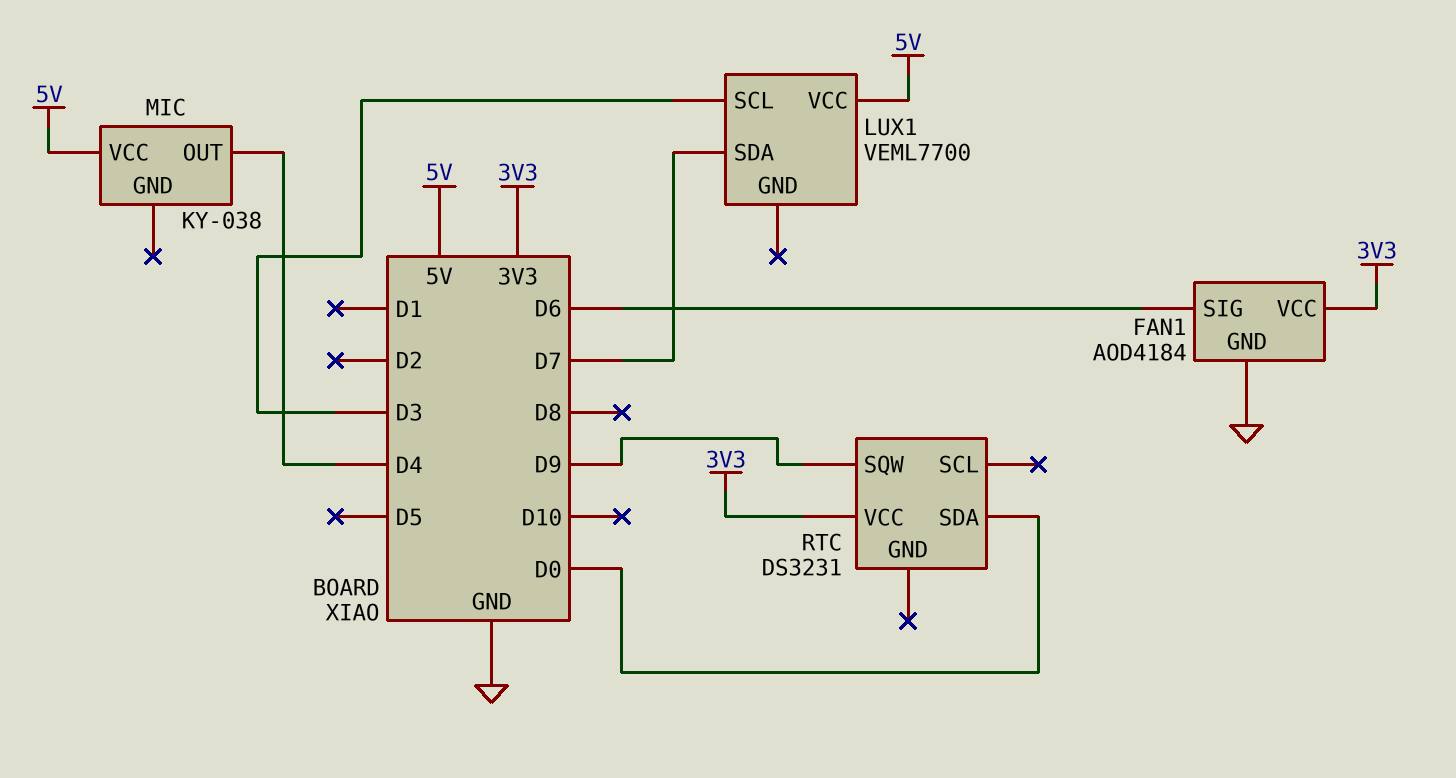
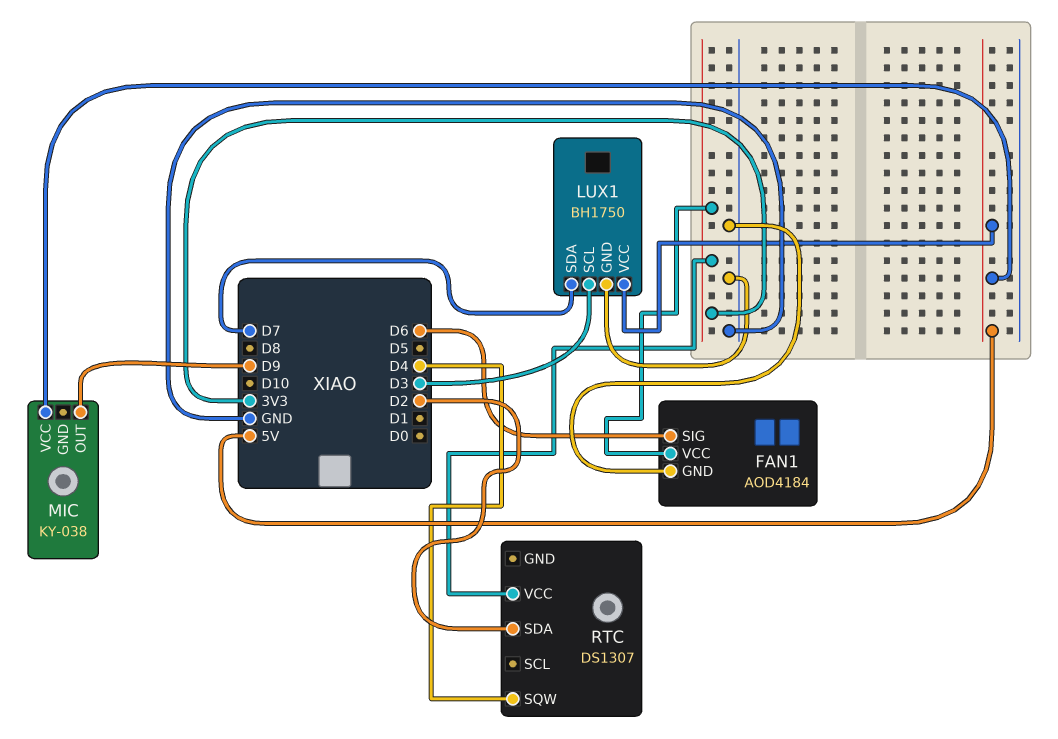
LUX1: VEML7700 -> BH1750
LUX1 pin GND: none -> GND
MIC pin OUT: D4 -> D9
RTC: DS3231 -> DS1307
RTC pin SDA: D0 -> D2
RTC pin SQW: D9 -> D4

